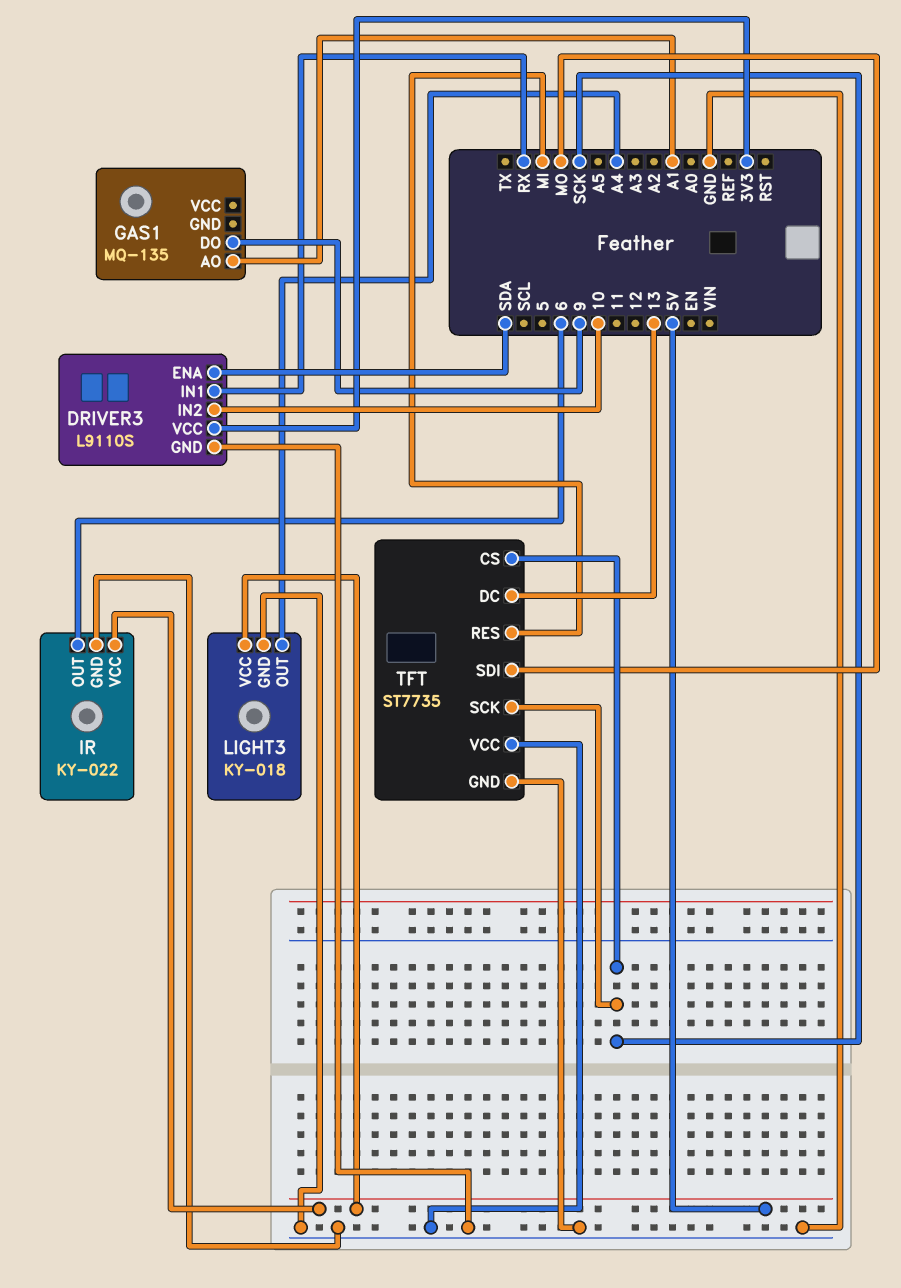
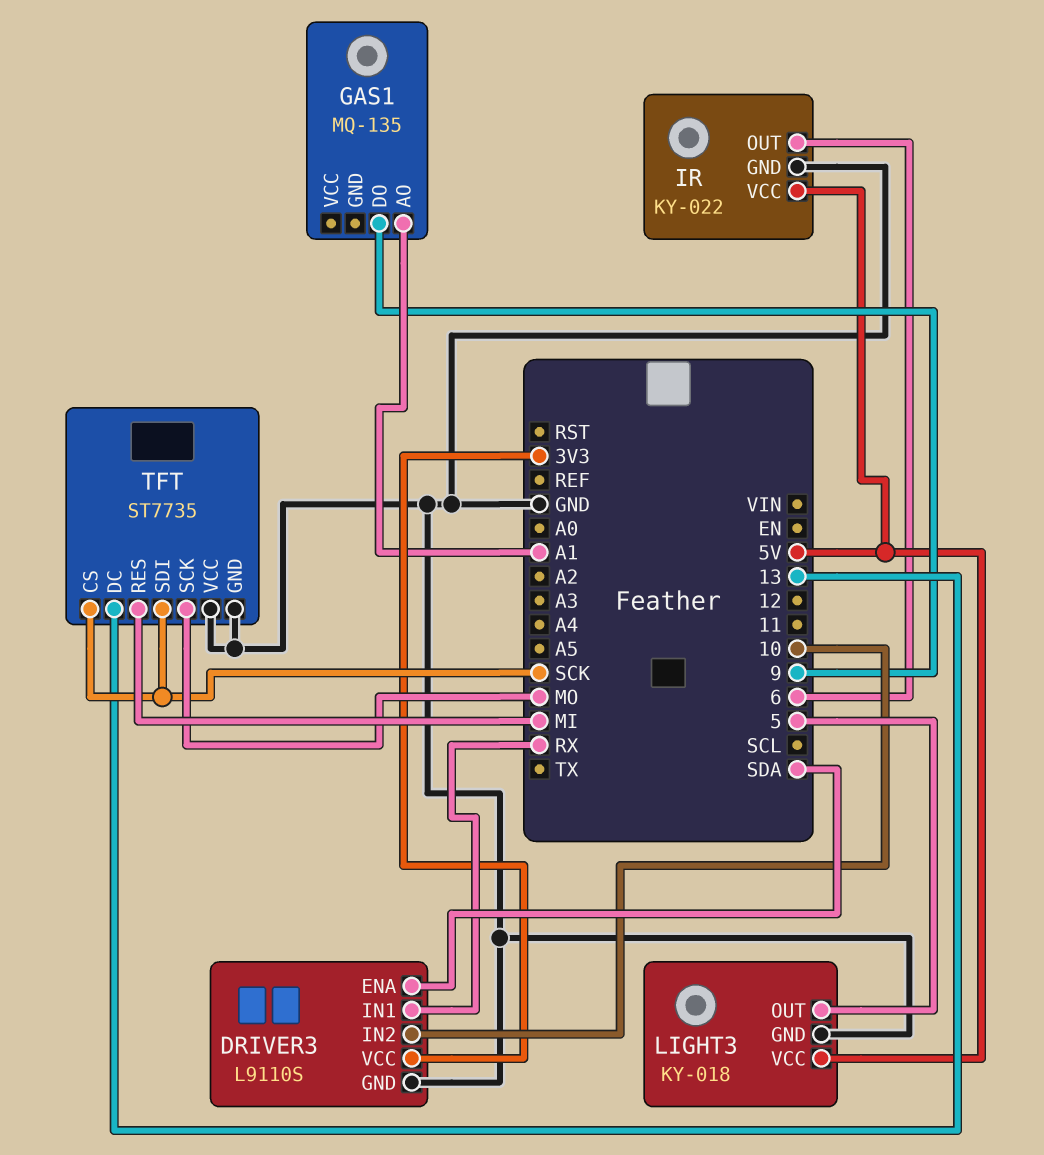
LIGHT3 pin OUT: A4 -> 5
TFT pin SCK: SCK -> MO
TFT pin SDI: MO -> SCK

